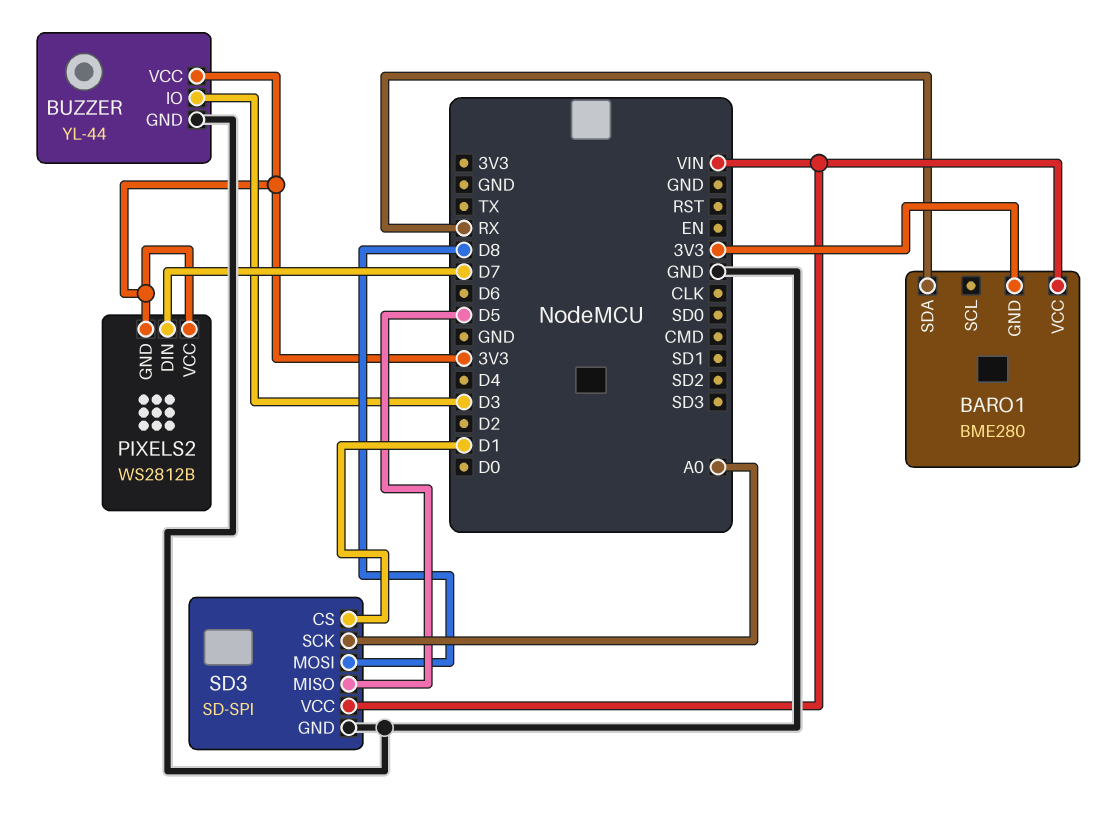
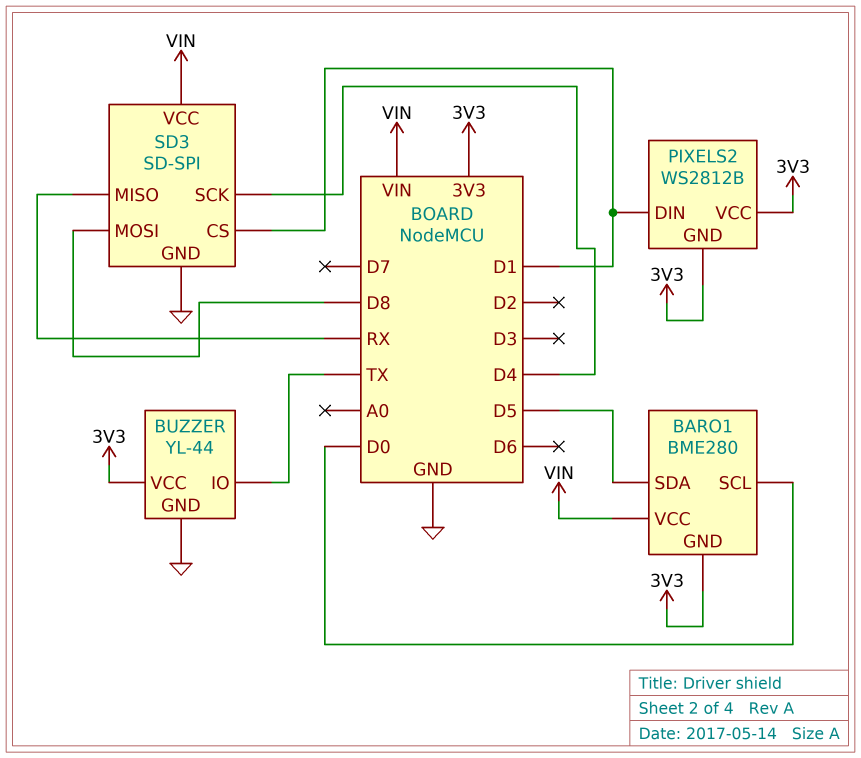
BARO1 pin SCL: none -> D0
BARO1 pin SDA: RX -> D5
BUZZER pin IO: D3 -> TX
PIXELS2 pin DIN: D7 -> D1
SD3 pin MISO: D5 -> RX
SD3 pin SCK: A0 -> D4

